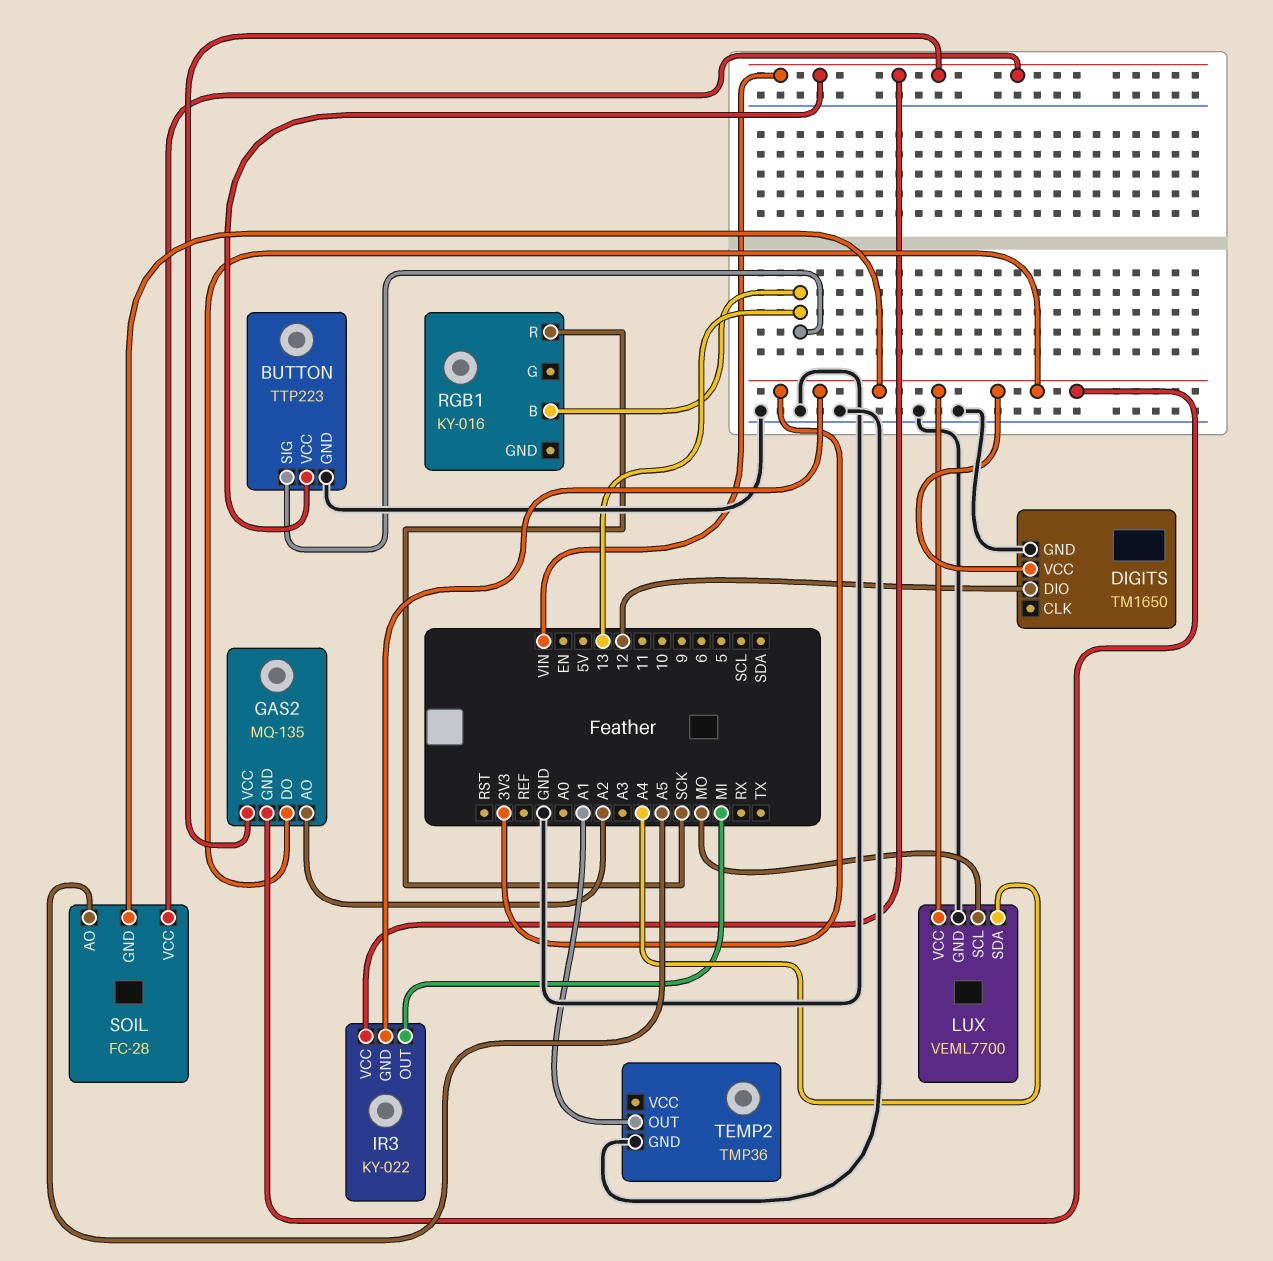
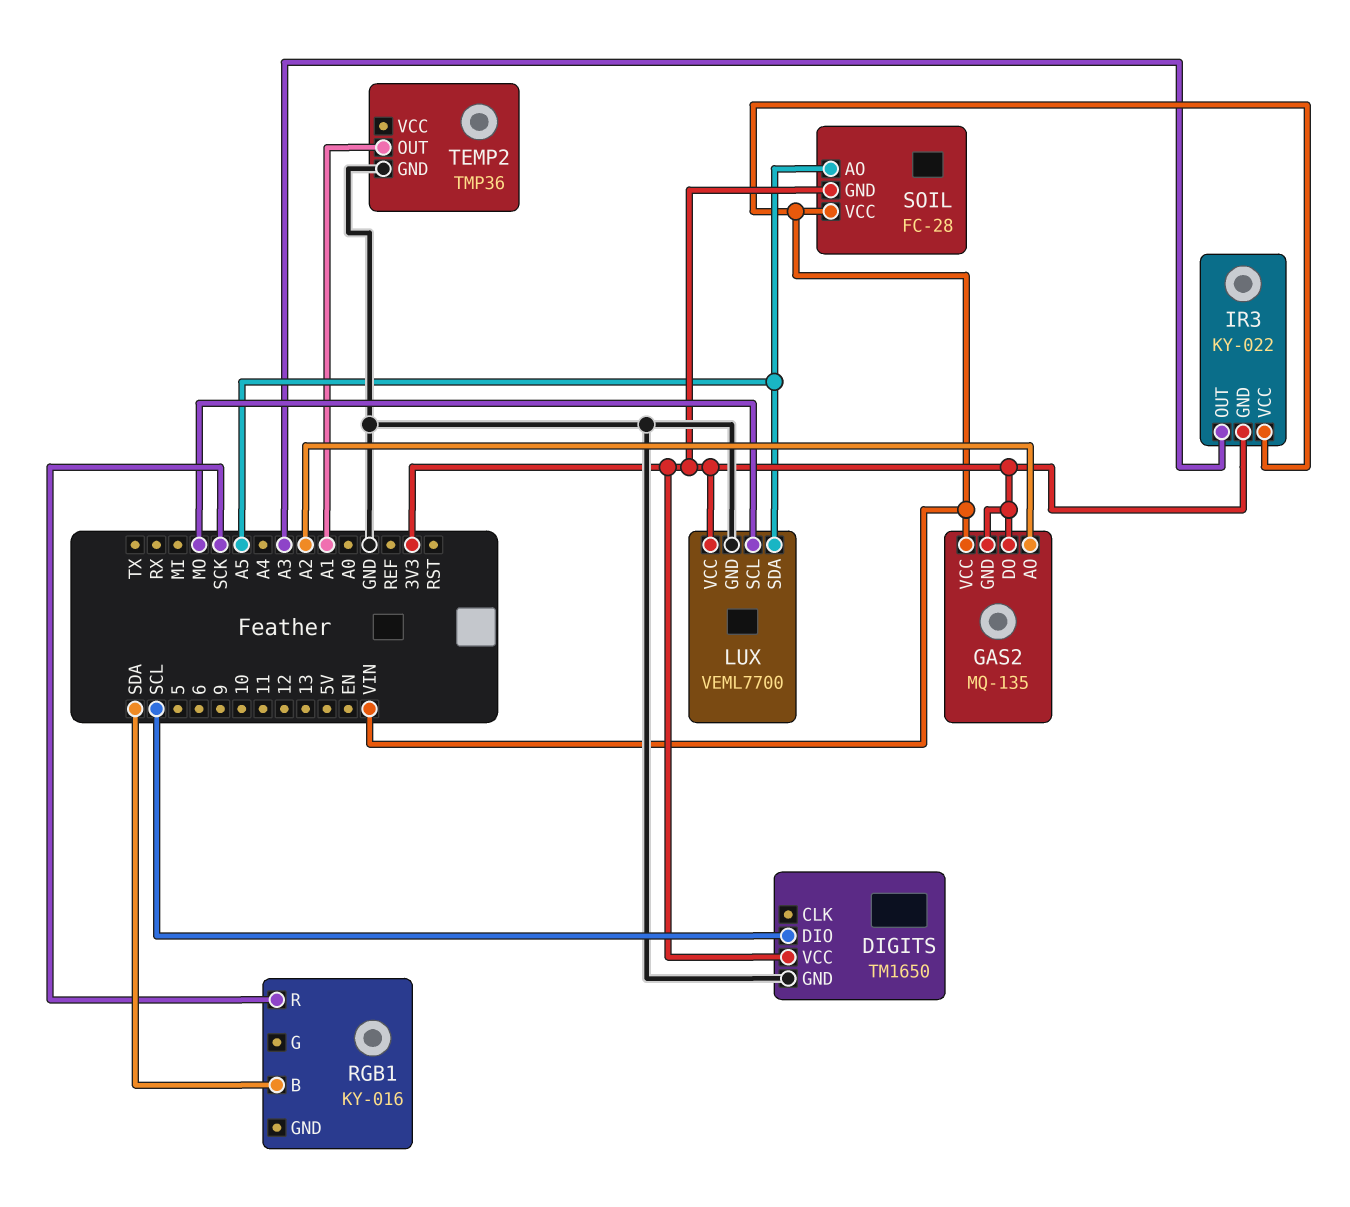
BUTTON: TTP223 -> none
BUTTON pin GND: GND -> none
BUTTON pin SIG: 13 -> none
BUTTON pin VCC: VIN -> none
DIGITS pin DIO: 12 -> SCL
IR3 pin OUT: MI -> A3
LUX pin SDA: A4 -> A5
RGB1 pin B: 13 -> SDA

